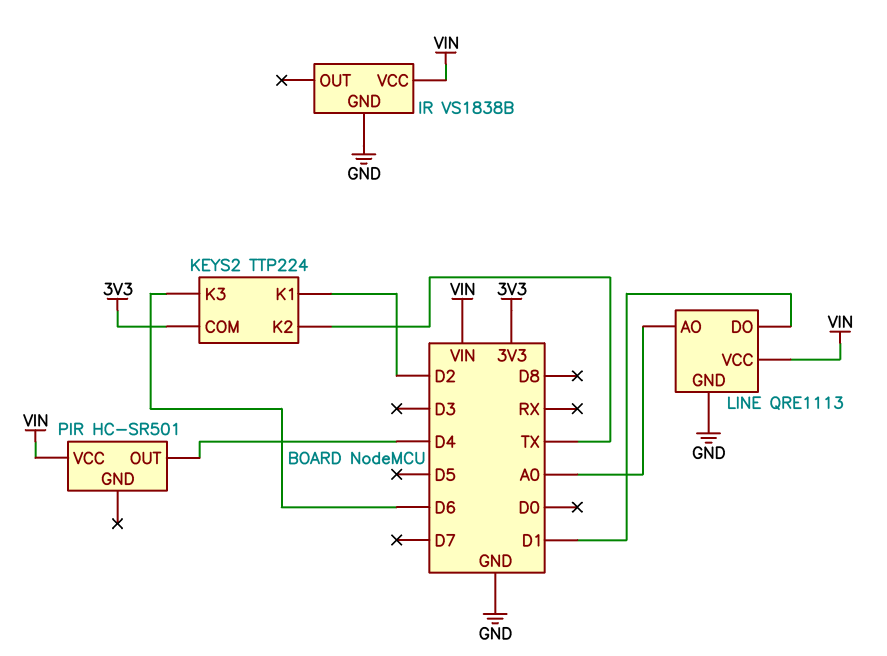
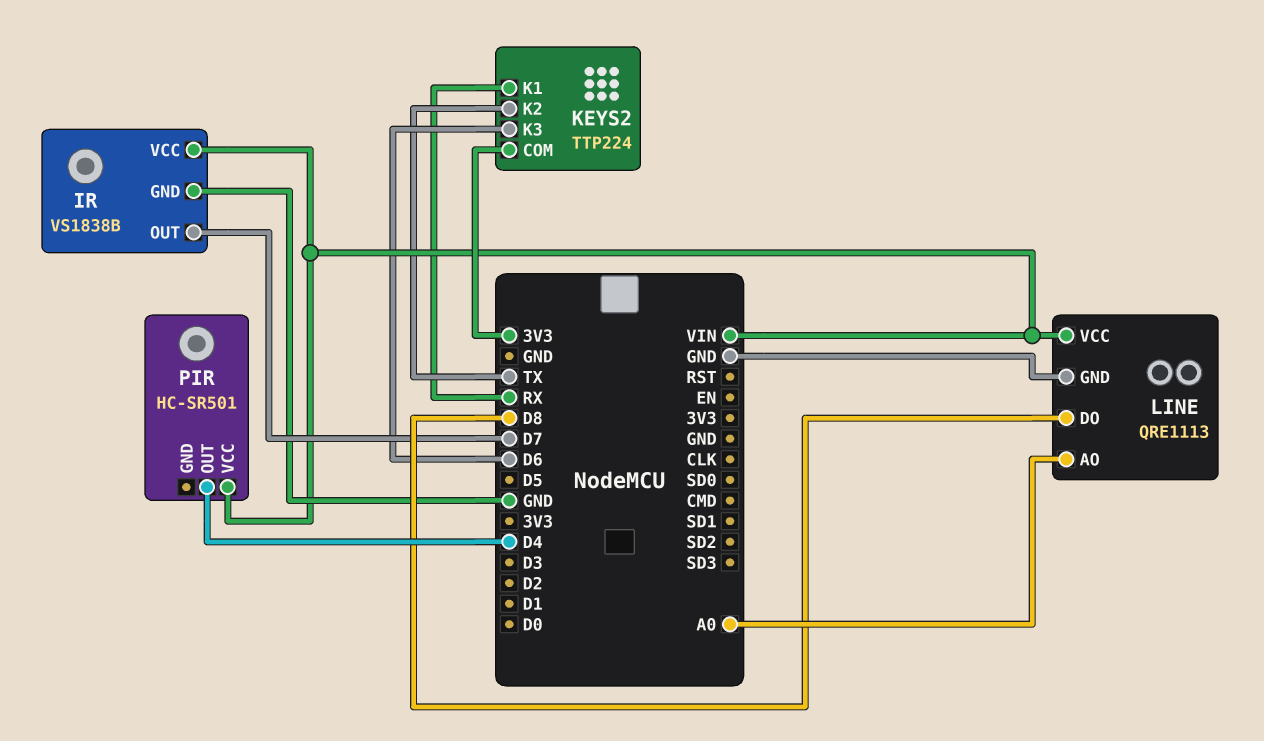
IR pin OUT: none -> D7
KEYS2 pin K1: D2 -> RX
LINE pin DO: D1 -> D8

